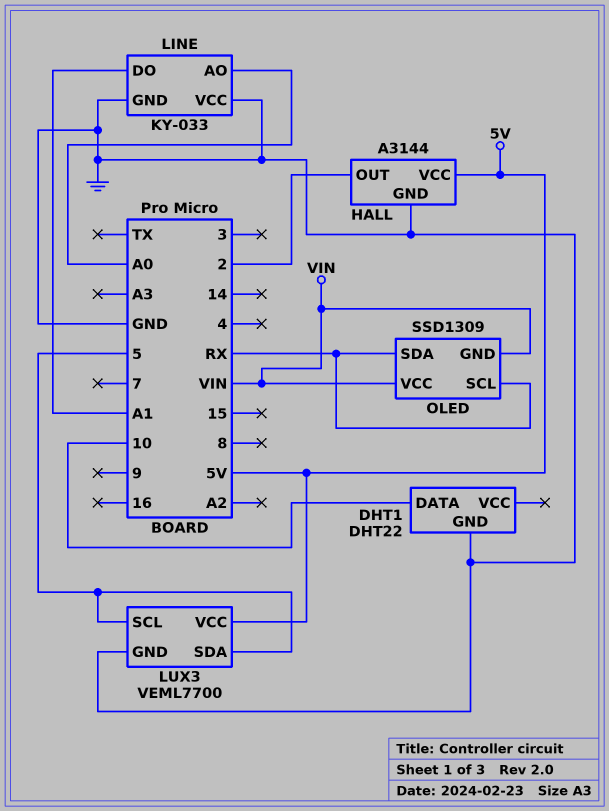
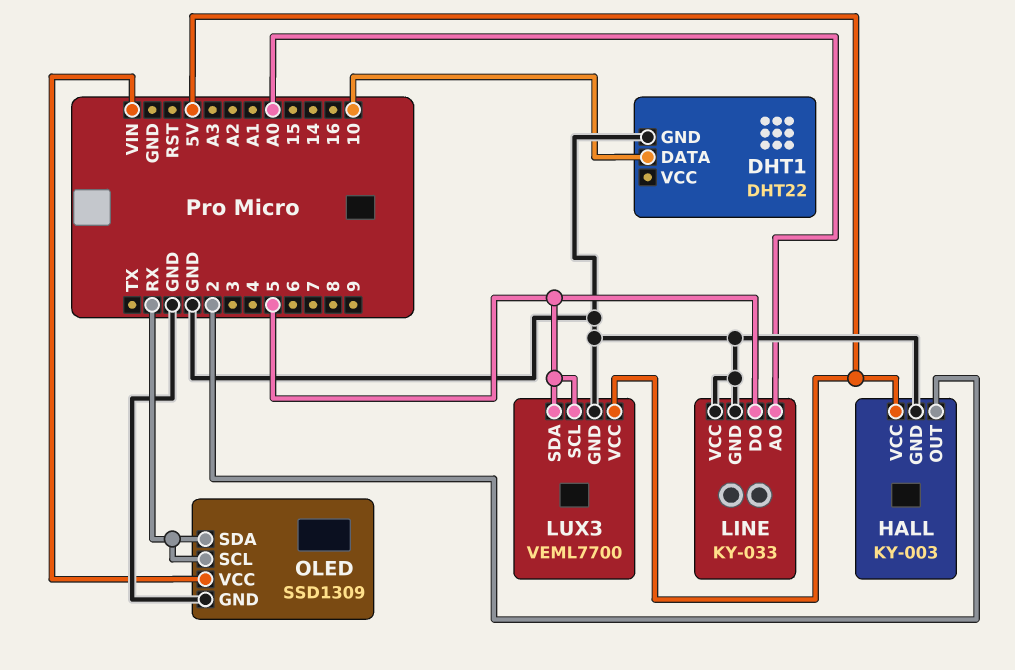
HALL: A3144 -> KY-003
LINE pin DO: A1 -> 5
OLED pin GND: VIN -> GND

